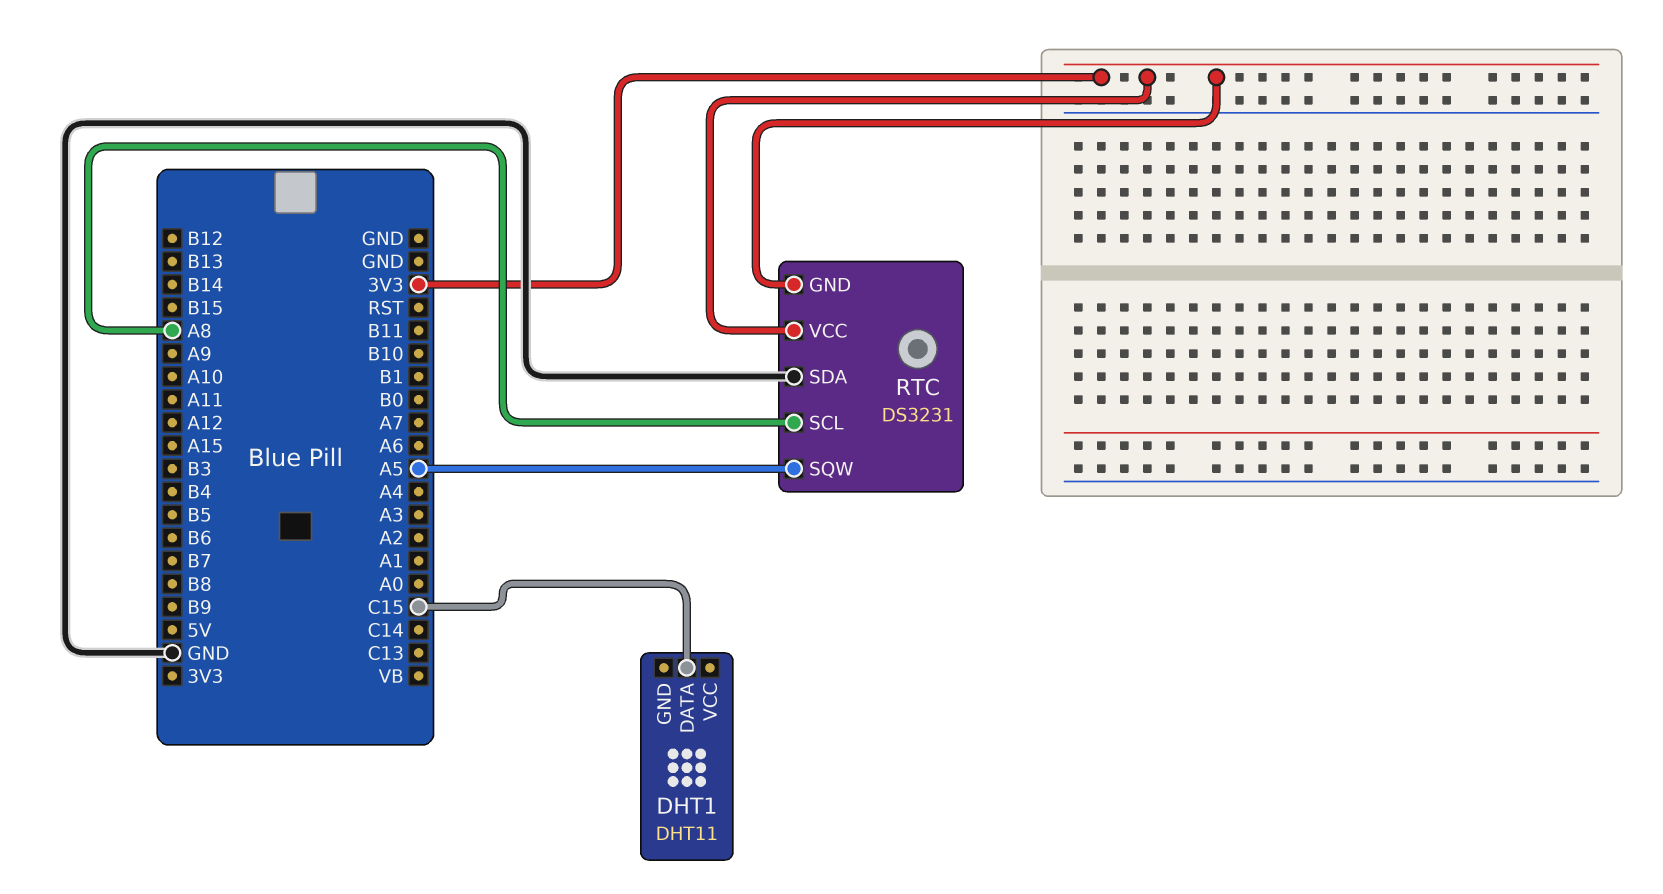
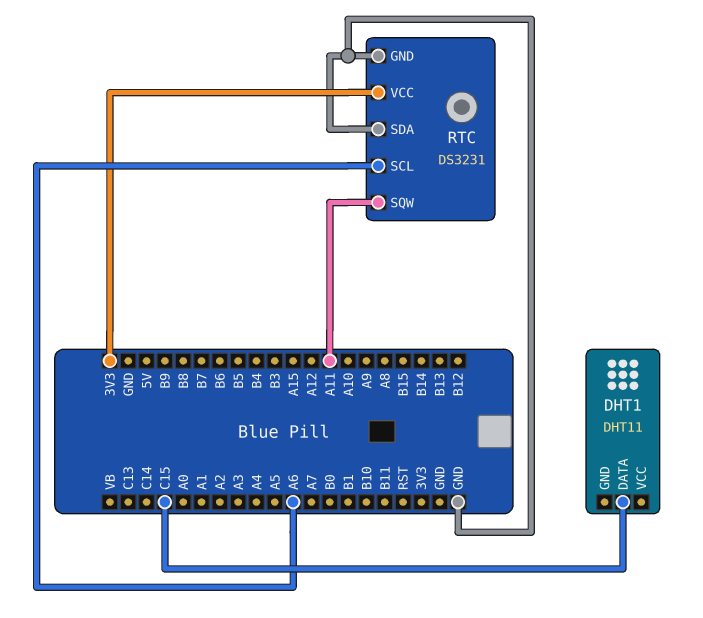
RTC pin GND: 3V3 -> GND
RTC pin SCL: A8 -> A6
RTC pin SQW: A5 -> A11

